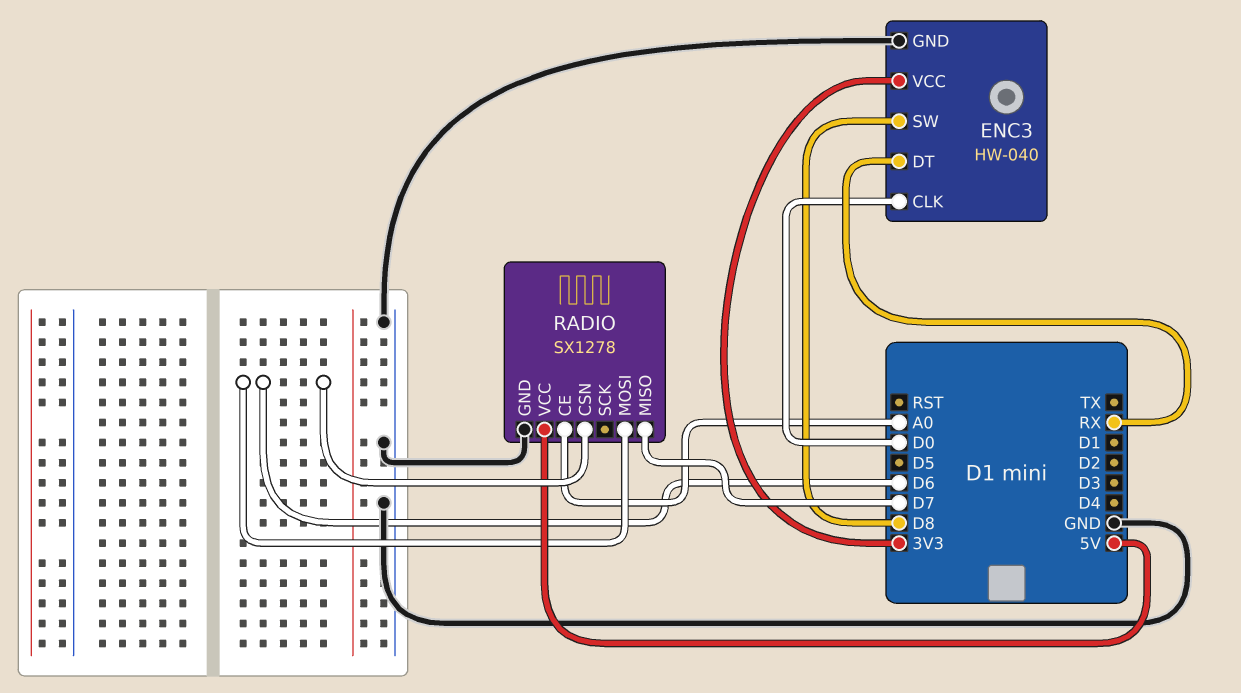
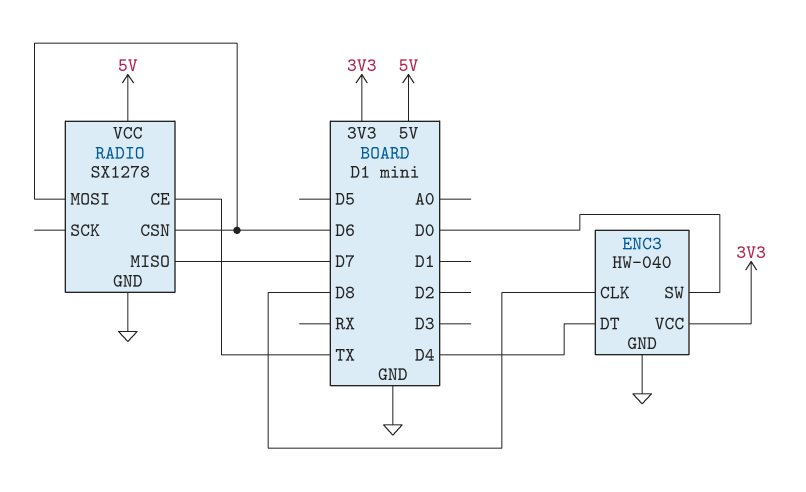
ENC3 pin CLK: D0 -> D8
ENC3 pin DT: RX -> D4
ENC3 pin SW: D8 -> D0
RADIO pin CE: A0 -> TX

